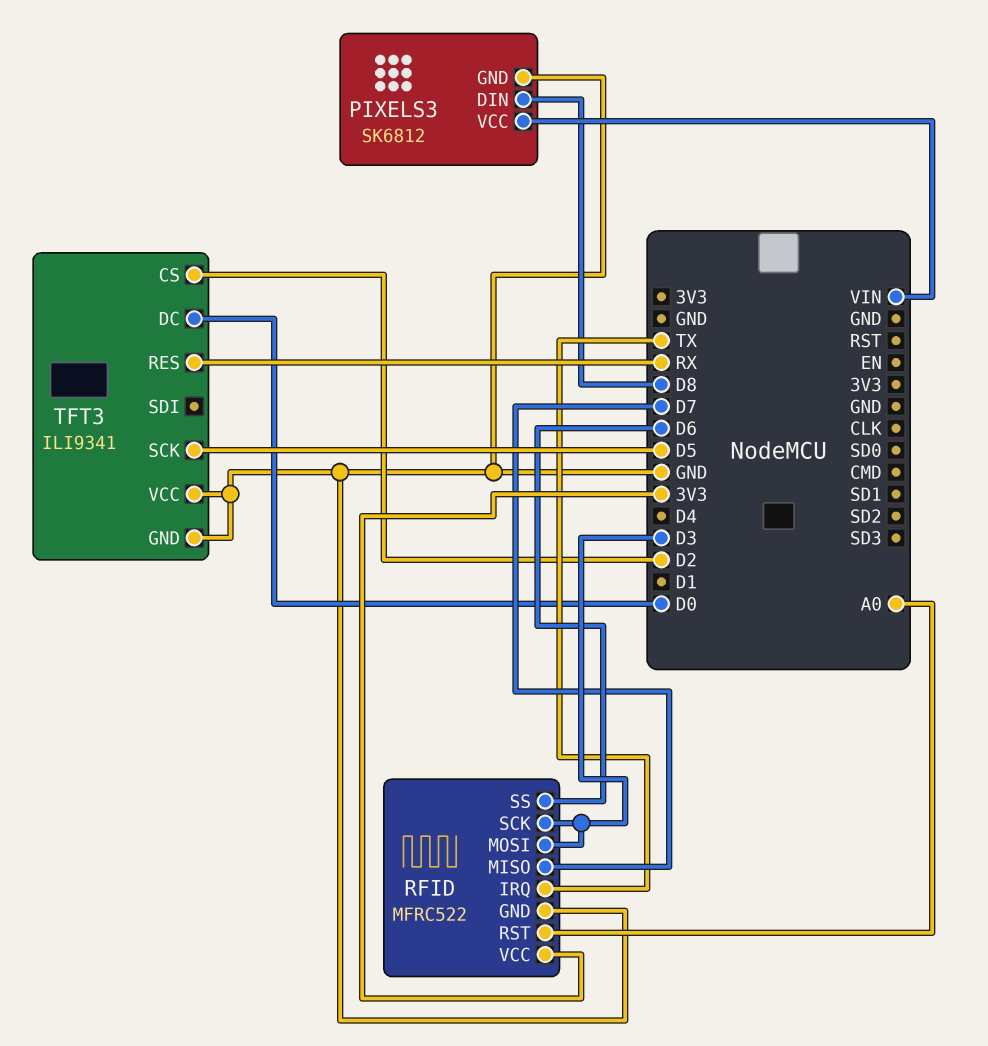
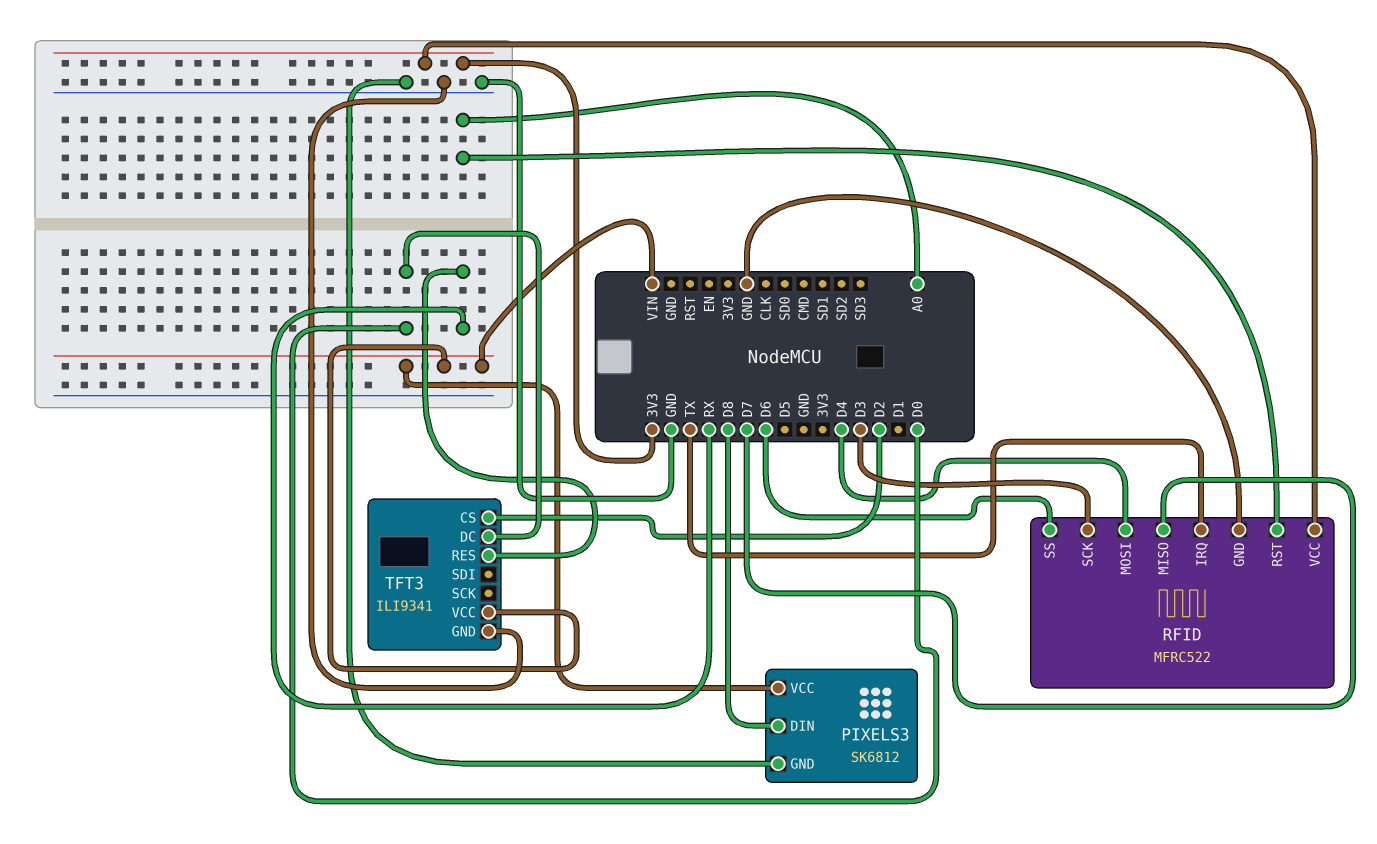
RFID pin MOSI: D3 -> D4
TFT3 pin SCK: D5 -> none
TFT3 pin VCC: GND -> VIN

